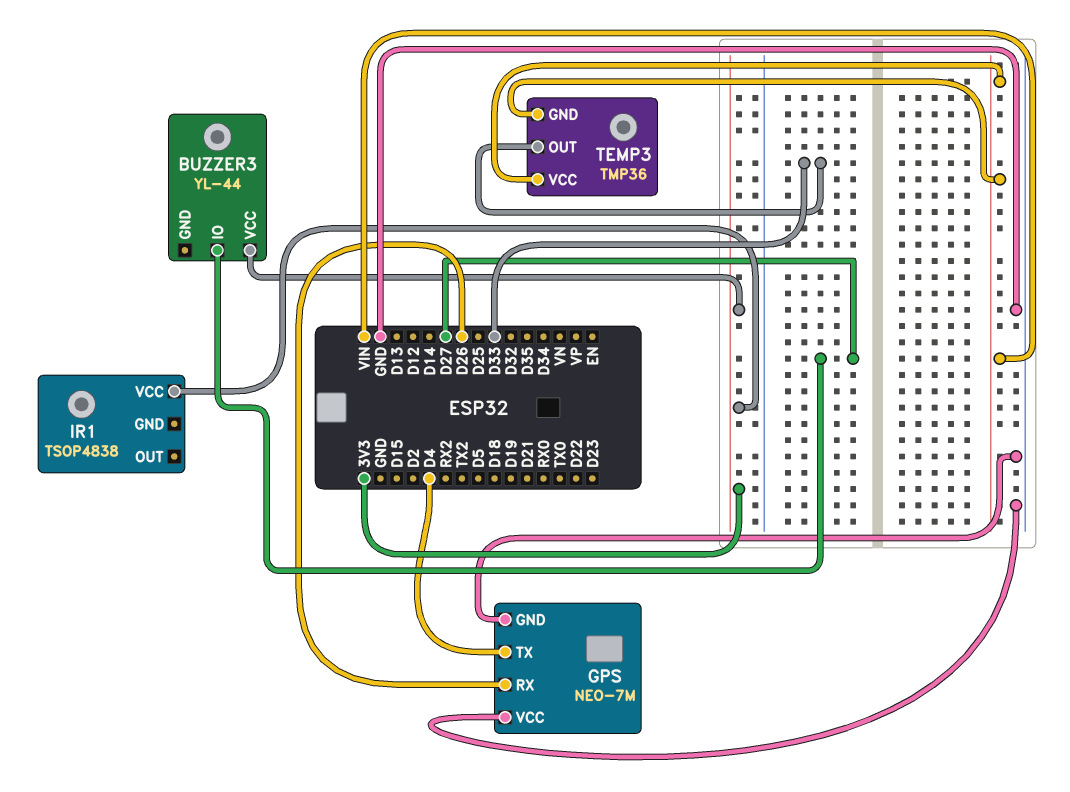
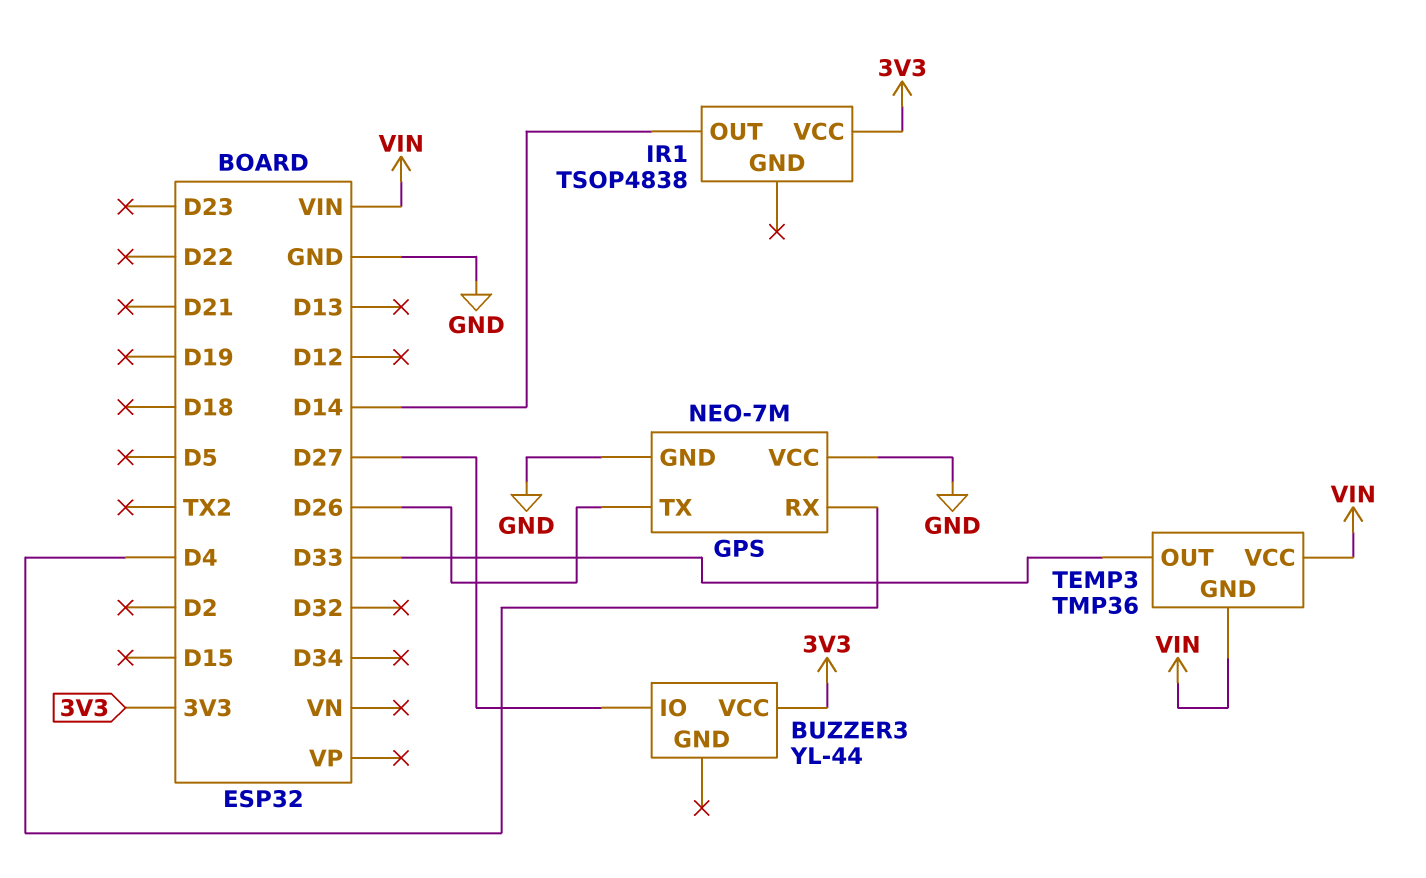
GPS pin RX: D26 -> D4
GPS pin TX: D4 -> D26
IR1 pin OUT: none -> D14

